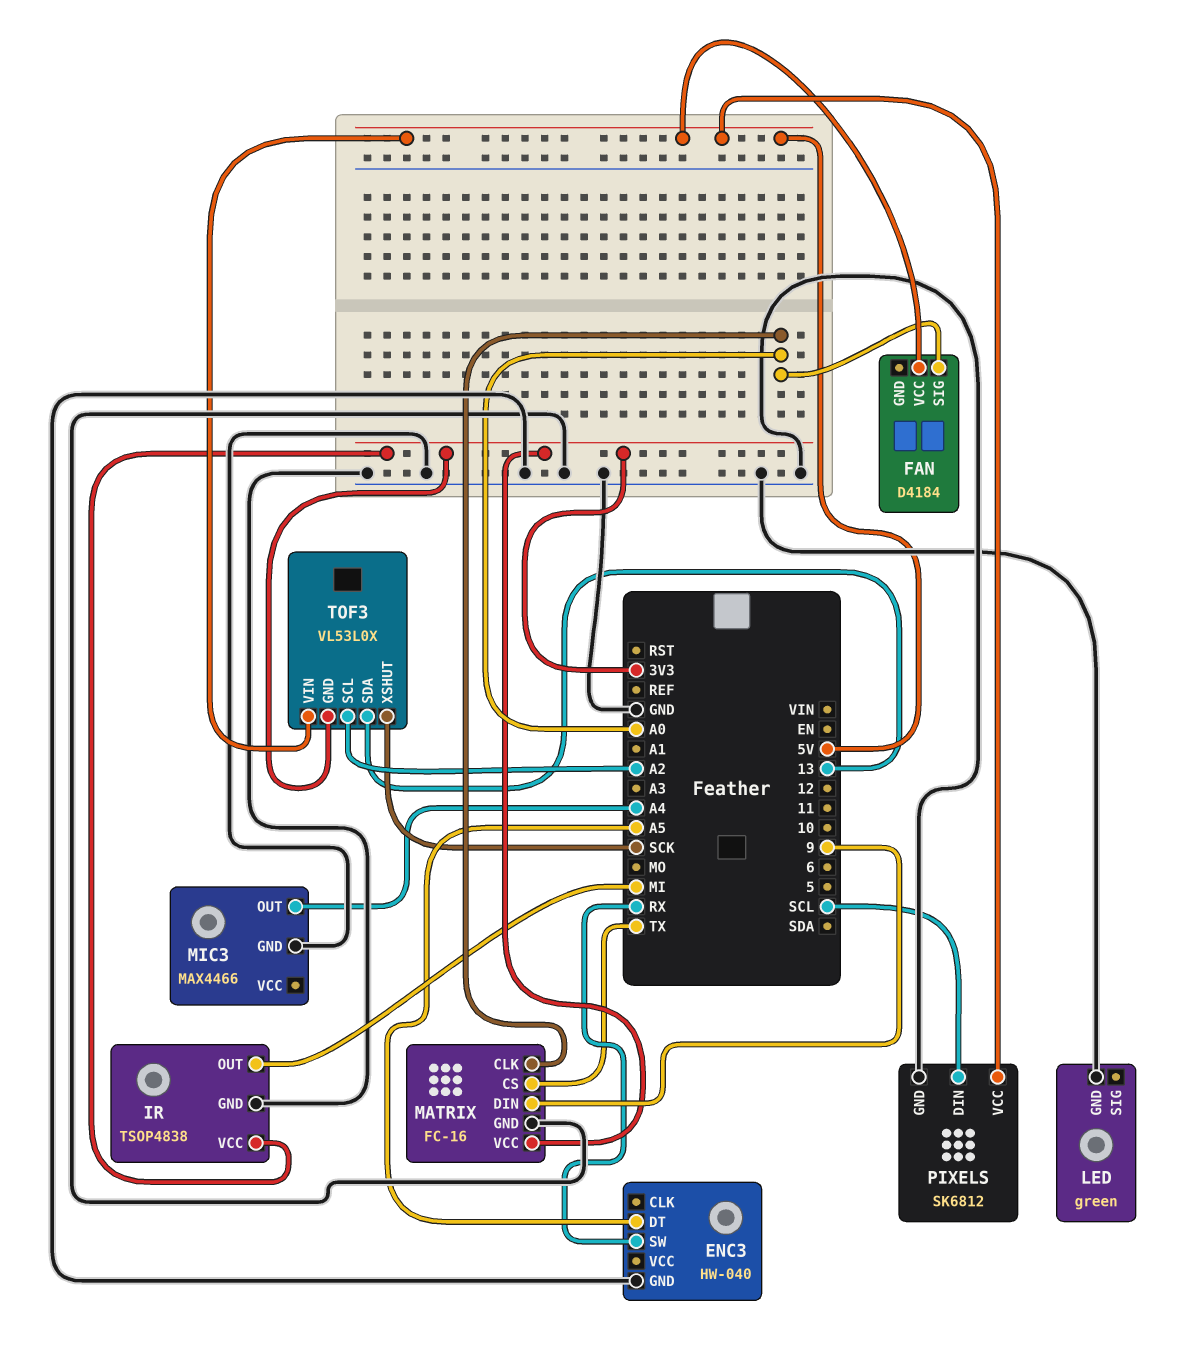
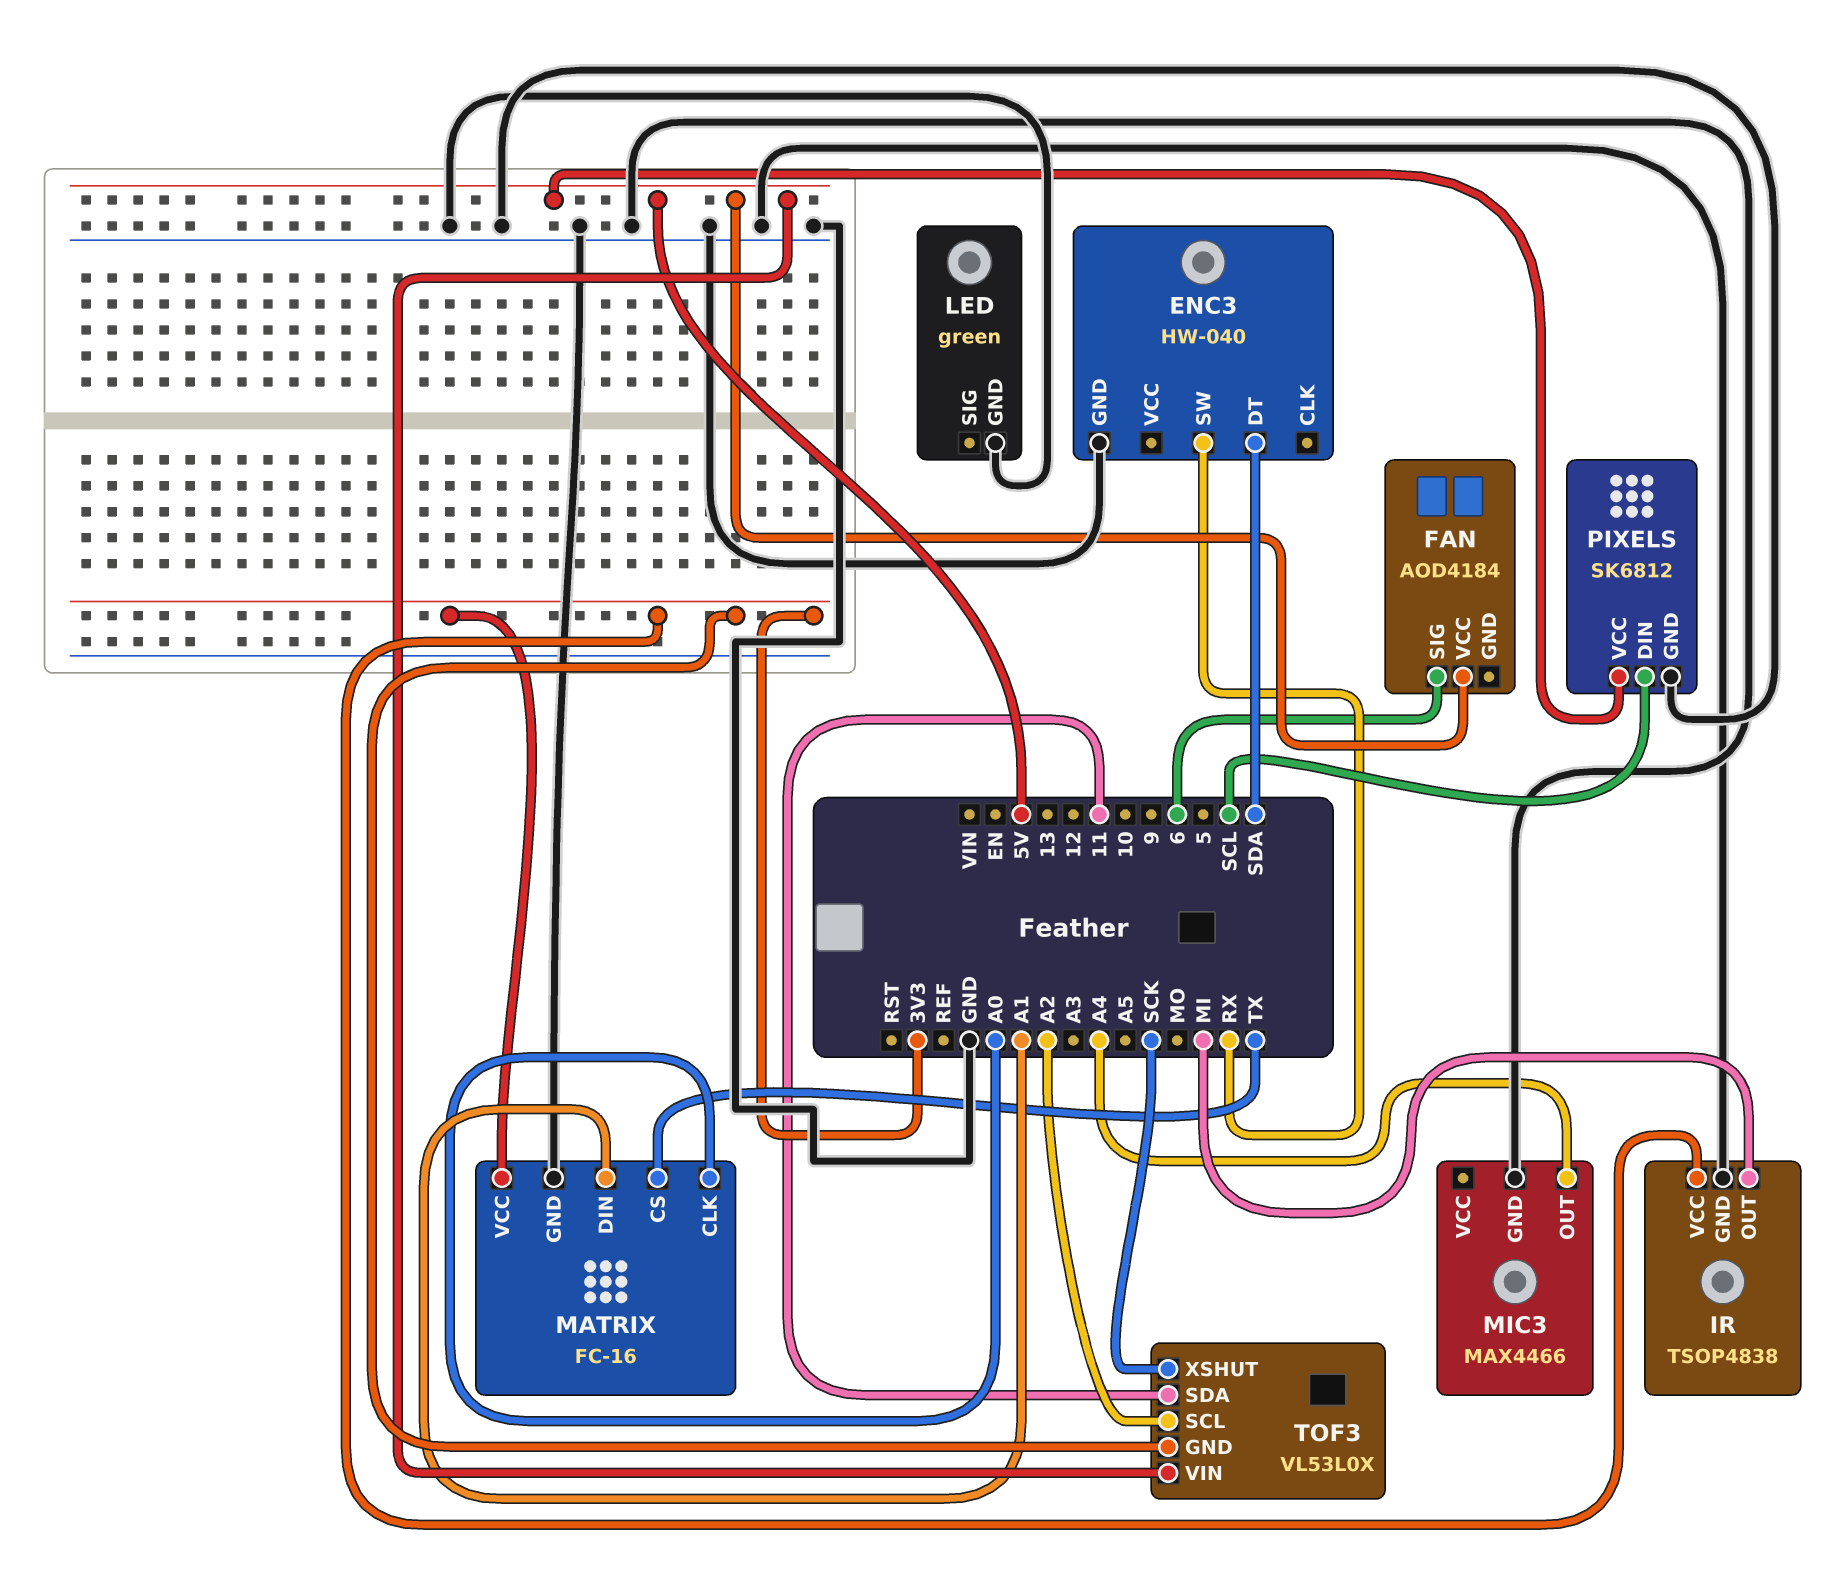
ENC3 pin DT: A5 -> SDA
FAN: D4184 -> AOD4184
FAN pin SIG: A0 -> 6
MATRIX pin DIN: 9 -> A1
TOF3 pin SDA: 13 -> 11

